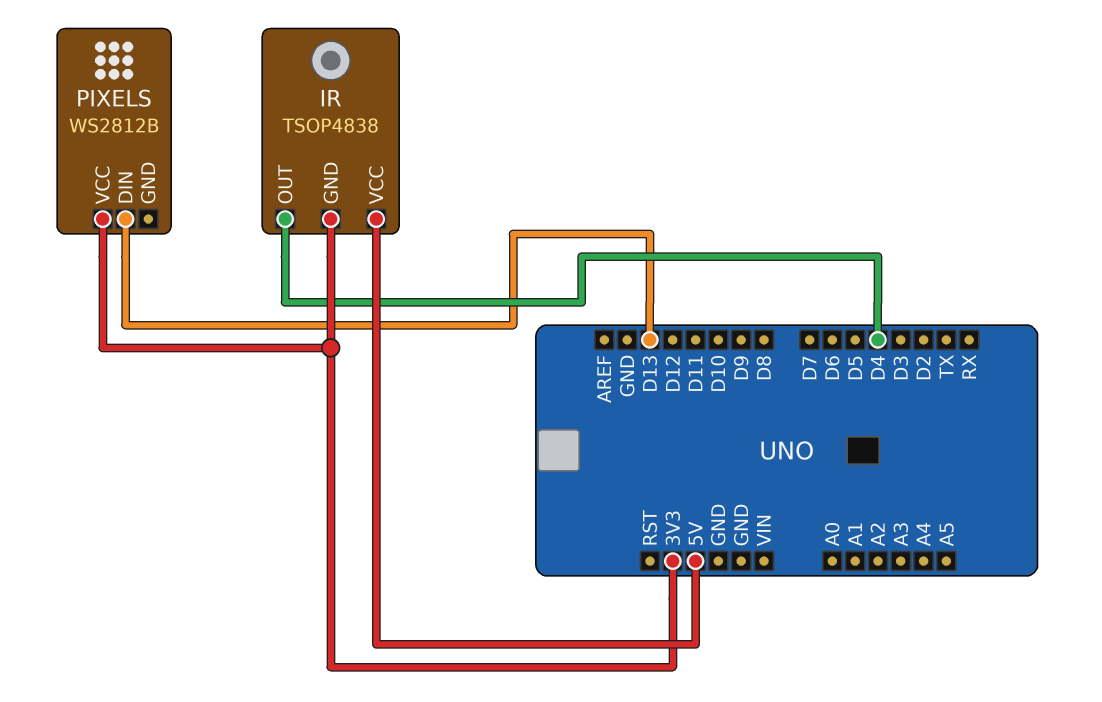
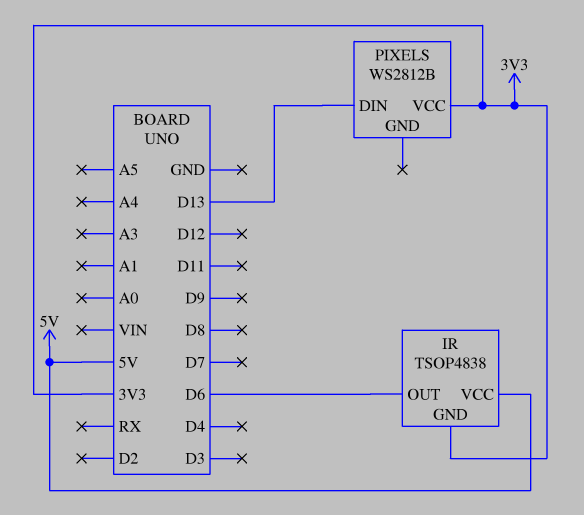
IR pin OUT: D4 -> D6

